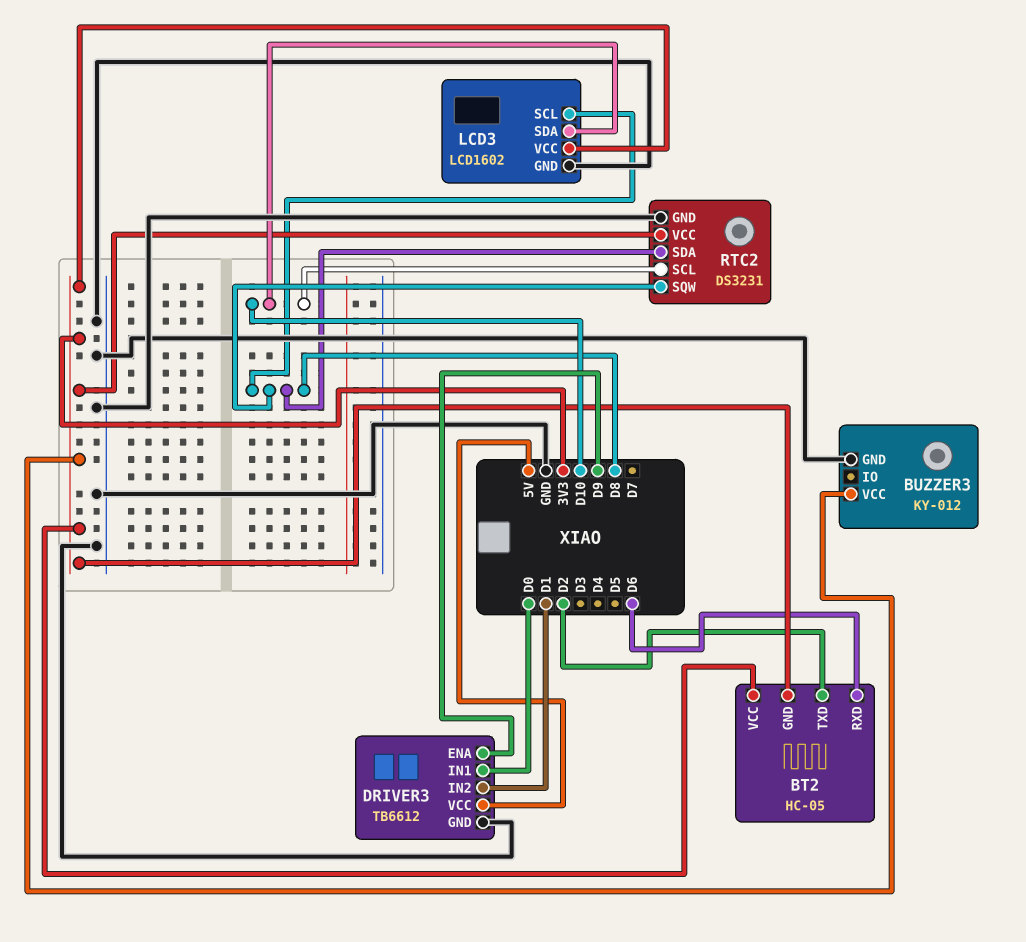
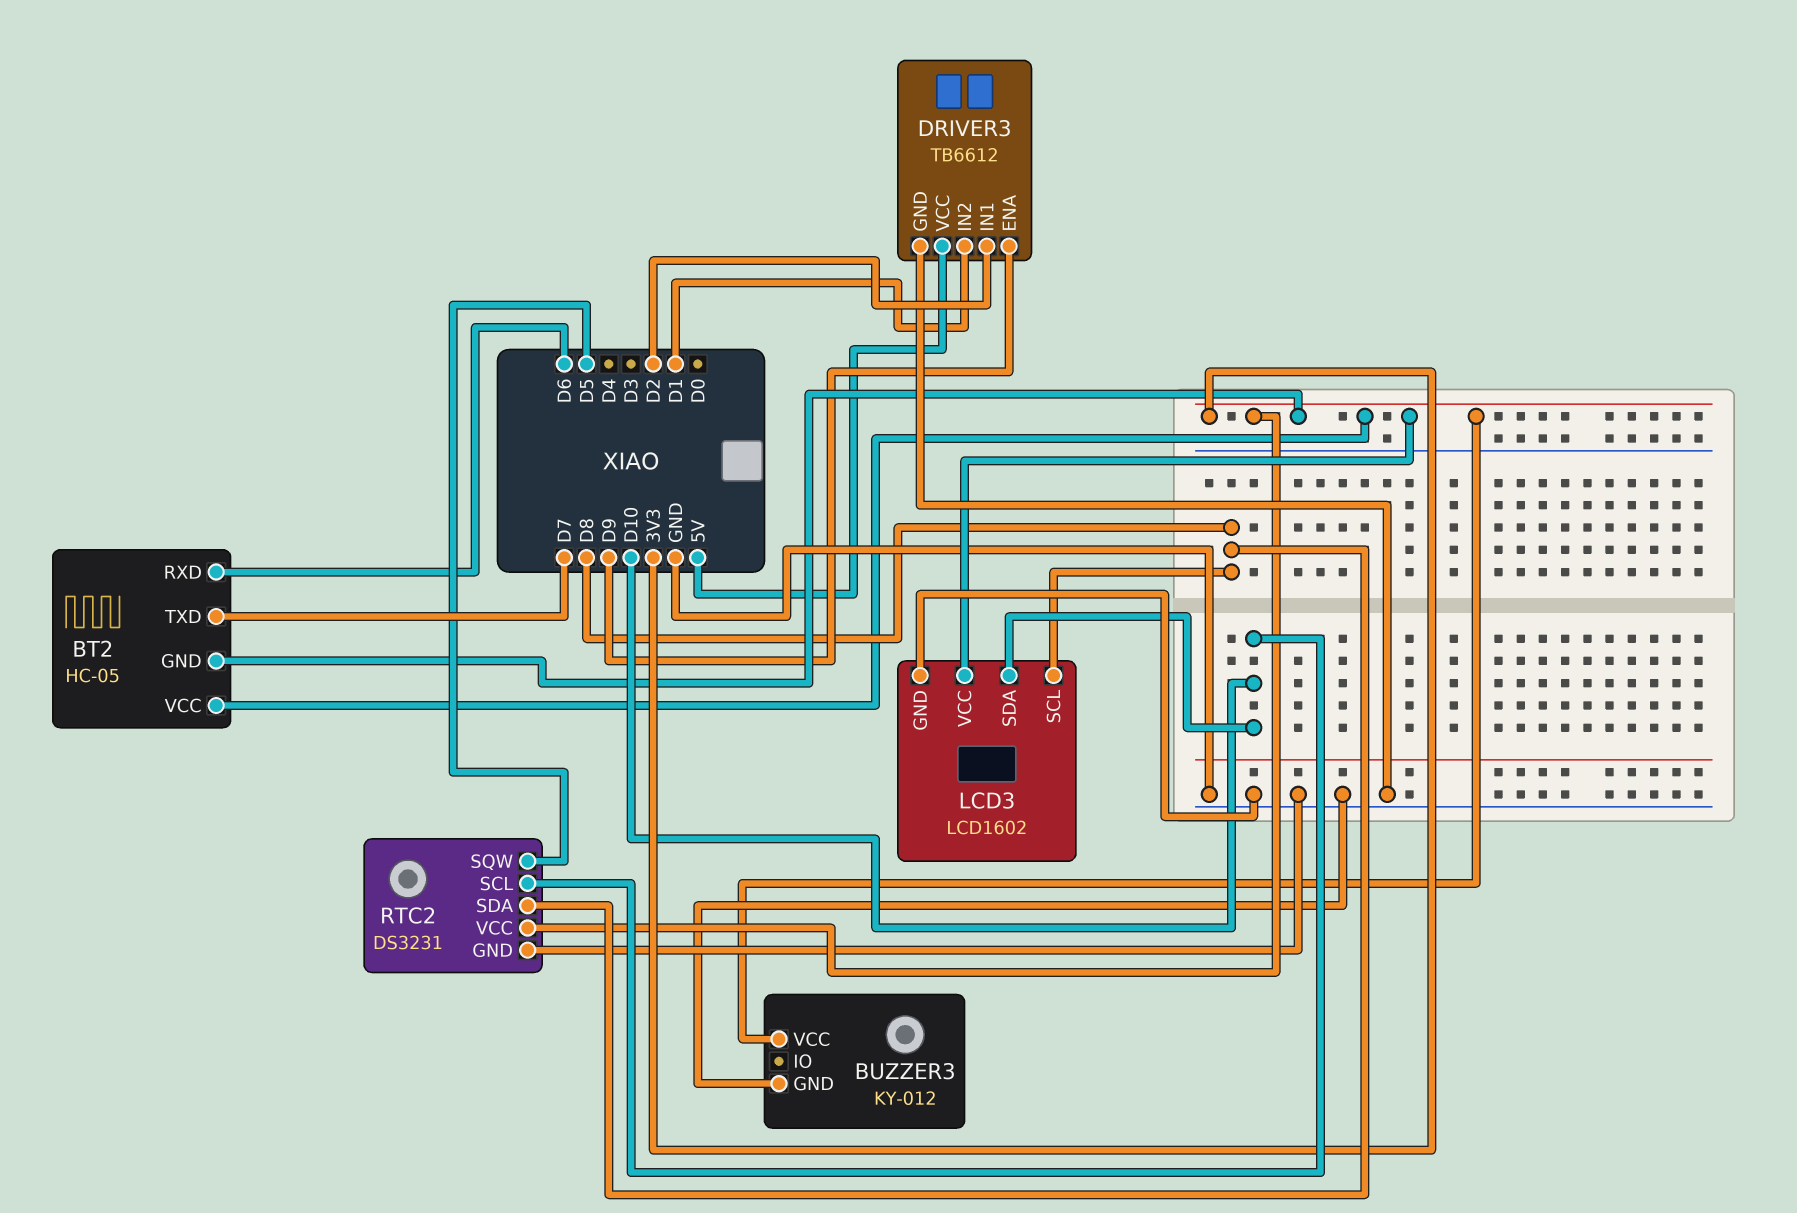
BT2 pin TXD: D2 -> D7
DRIVER3 pin IN1: D0 -> D2
RTC2 pin SQW: D8 -> D5

